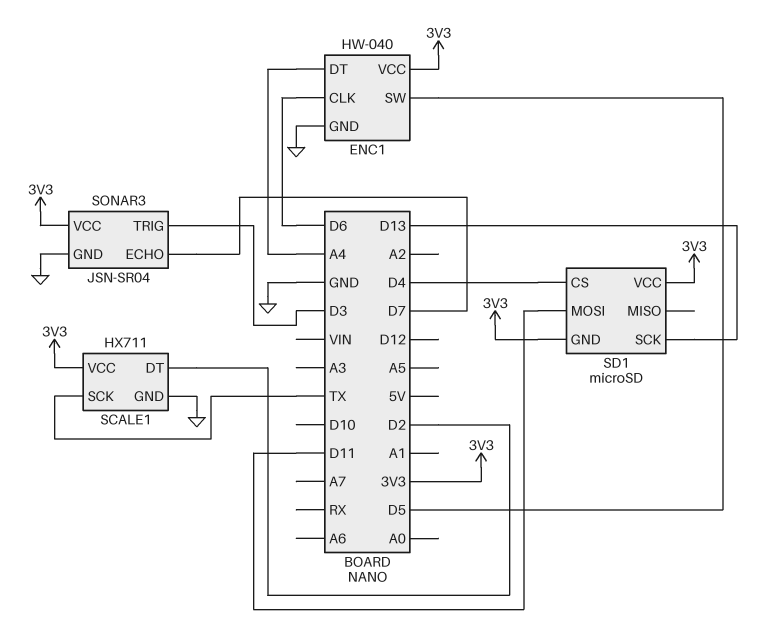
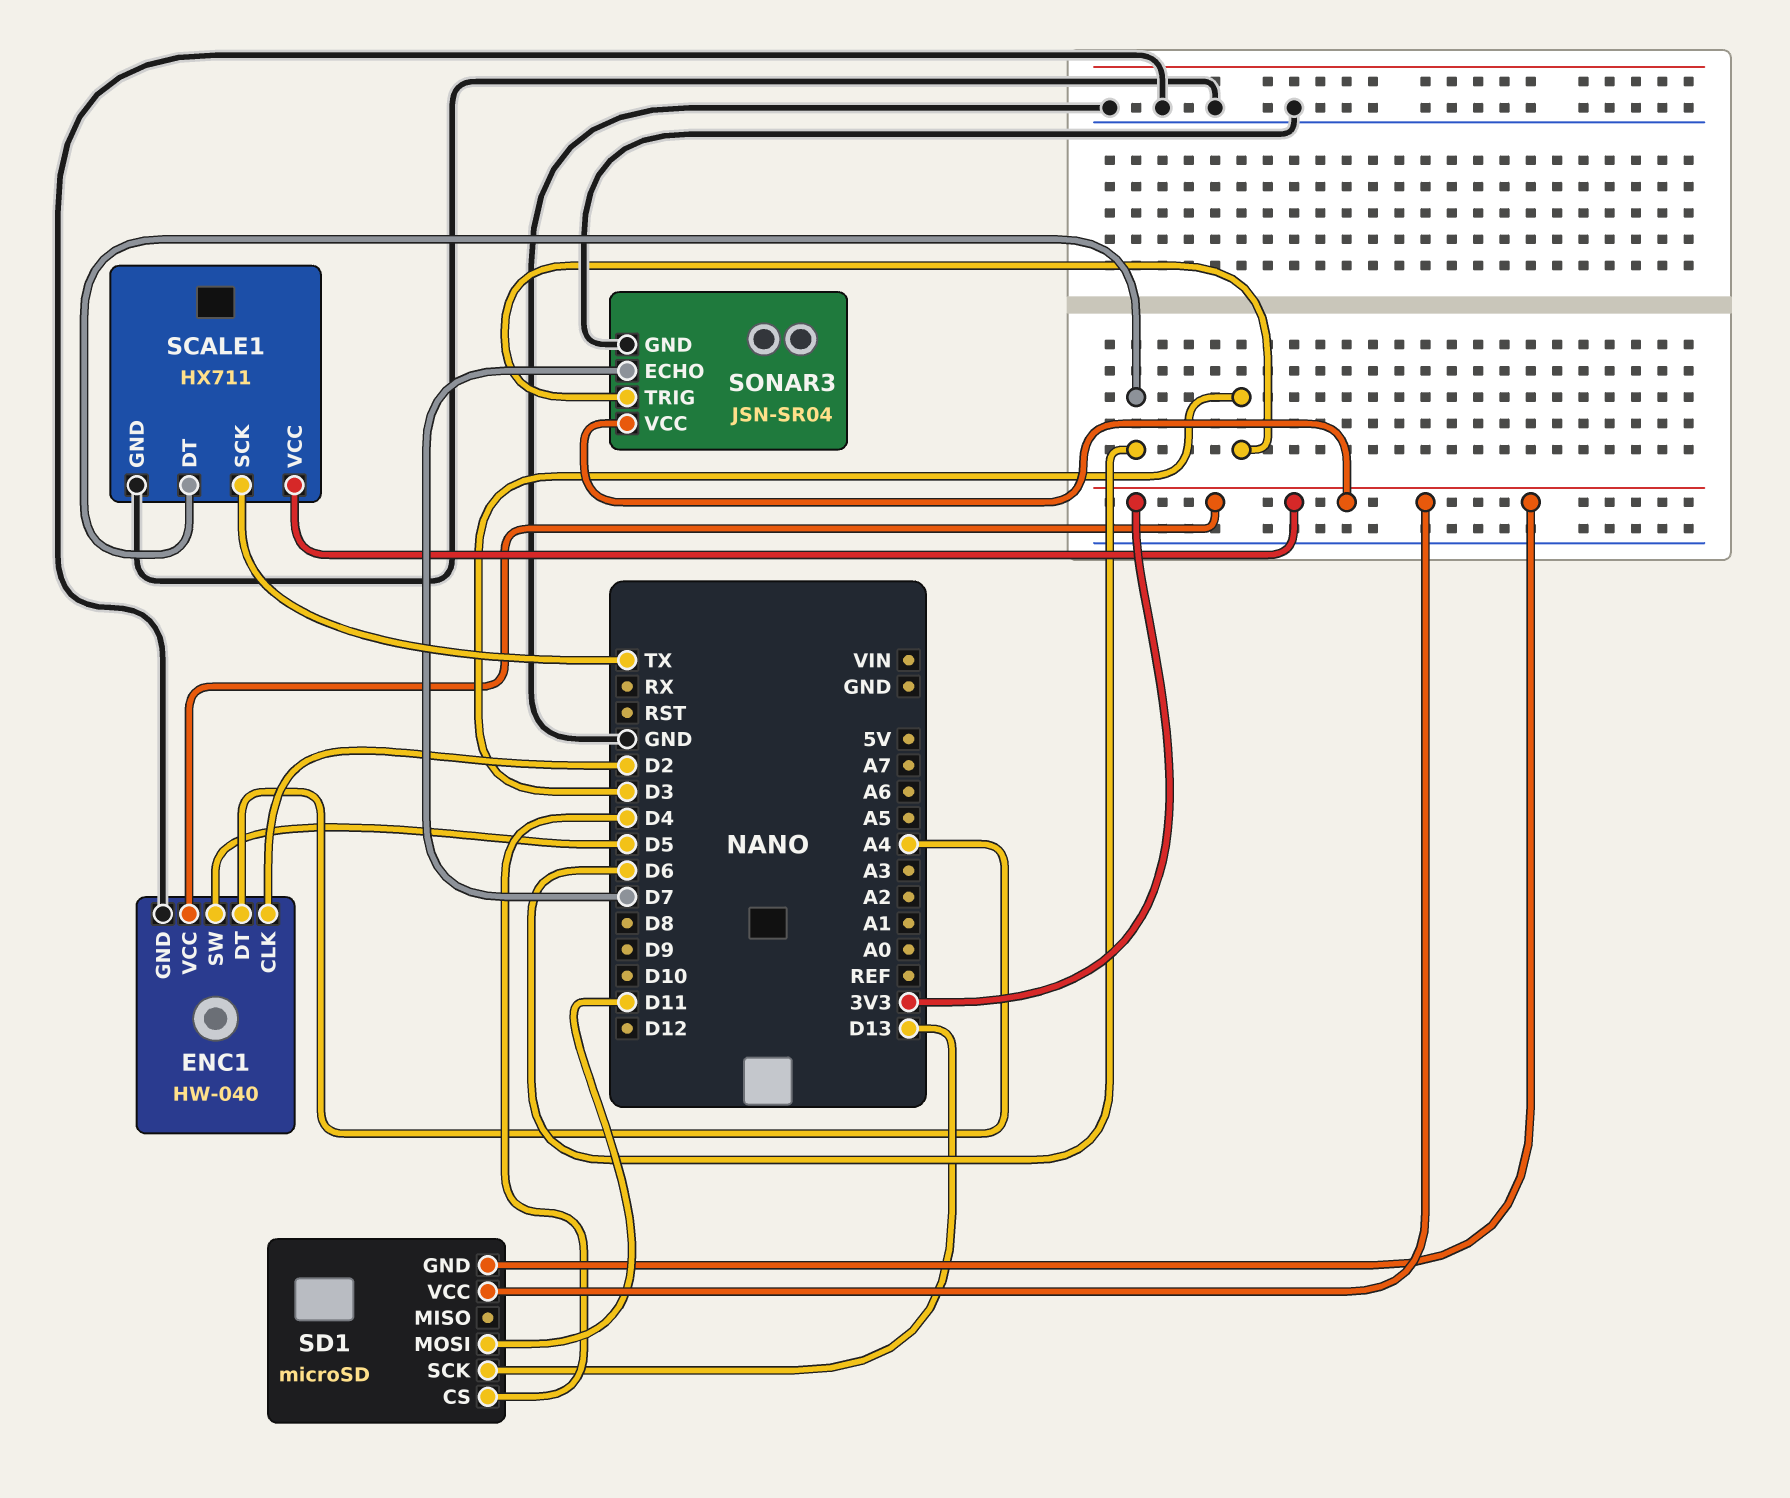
ENC1 pin CLK: D6 -> D2
SCALE1 pin DT: D2 -> D6

